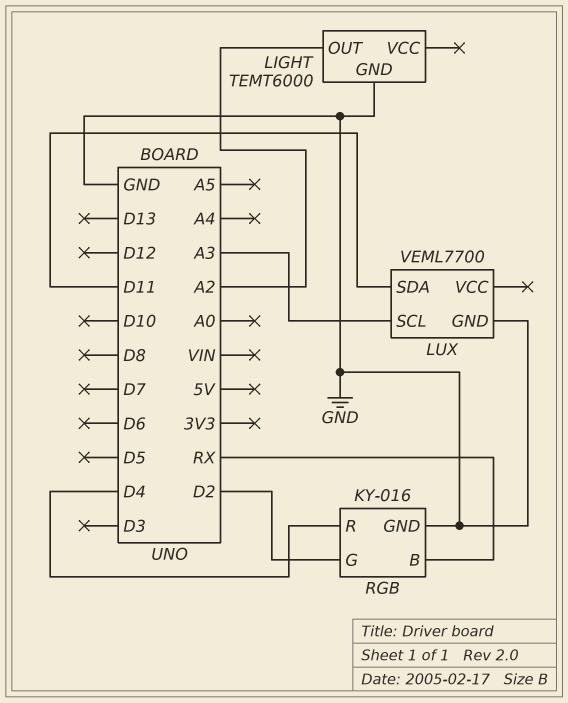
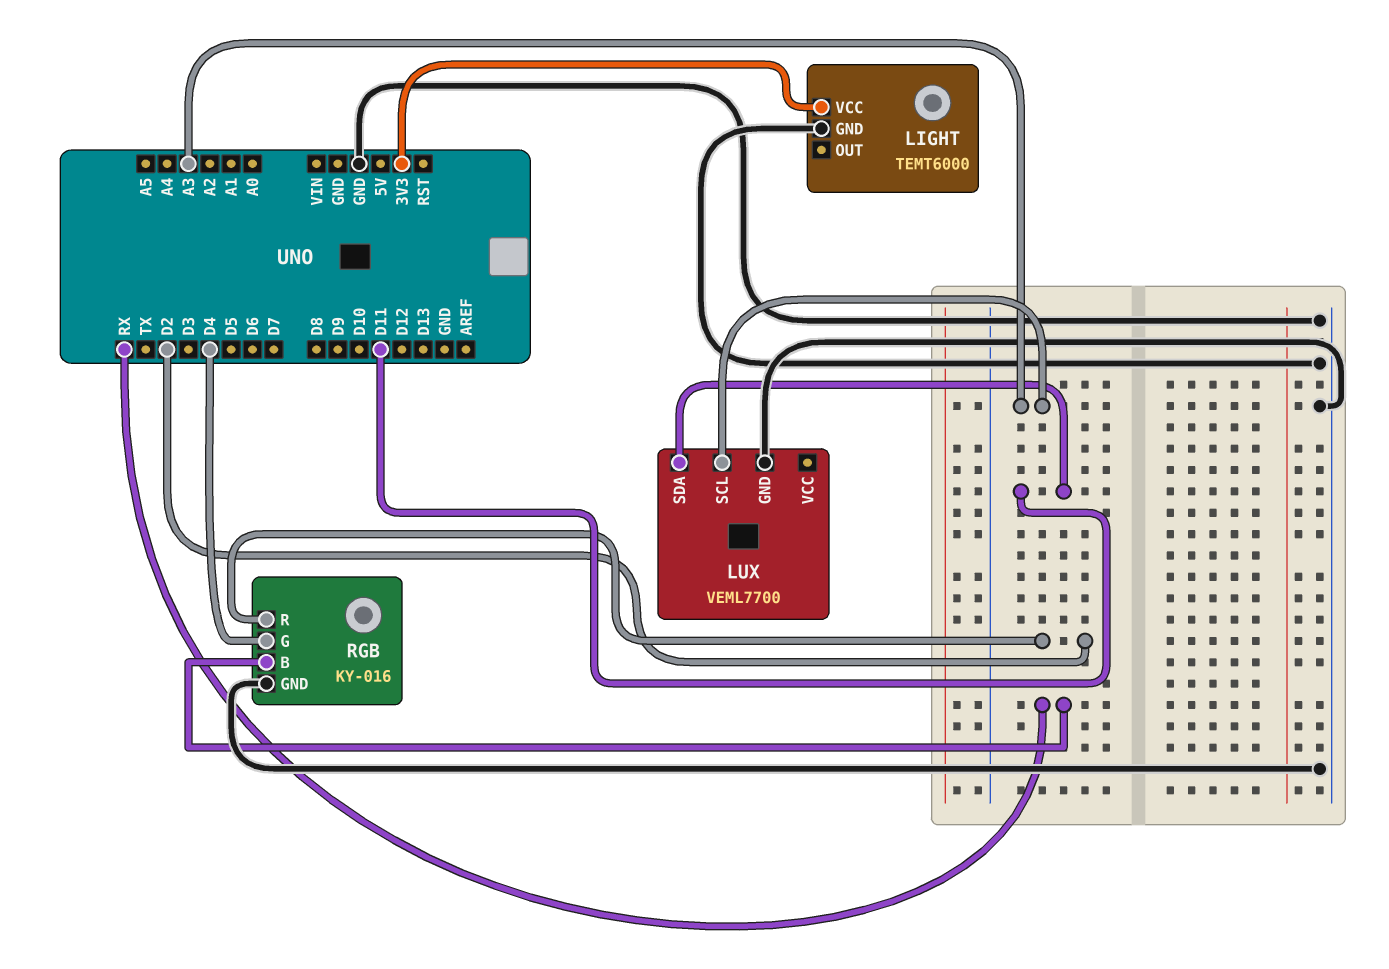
LIGHT pin OUT: A2 -> none
LIGHT pin VCC: none -> 3V3
RGB pin G: D2 -> D4
RGB pin R: D4 -> D2

